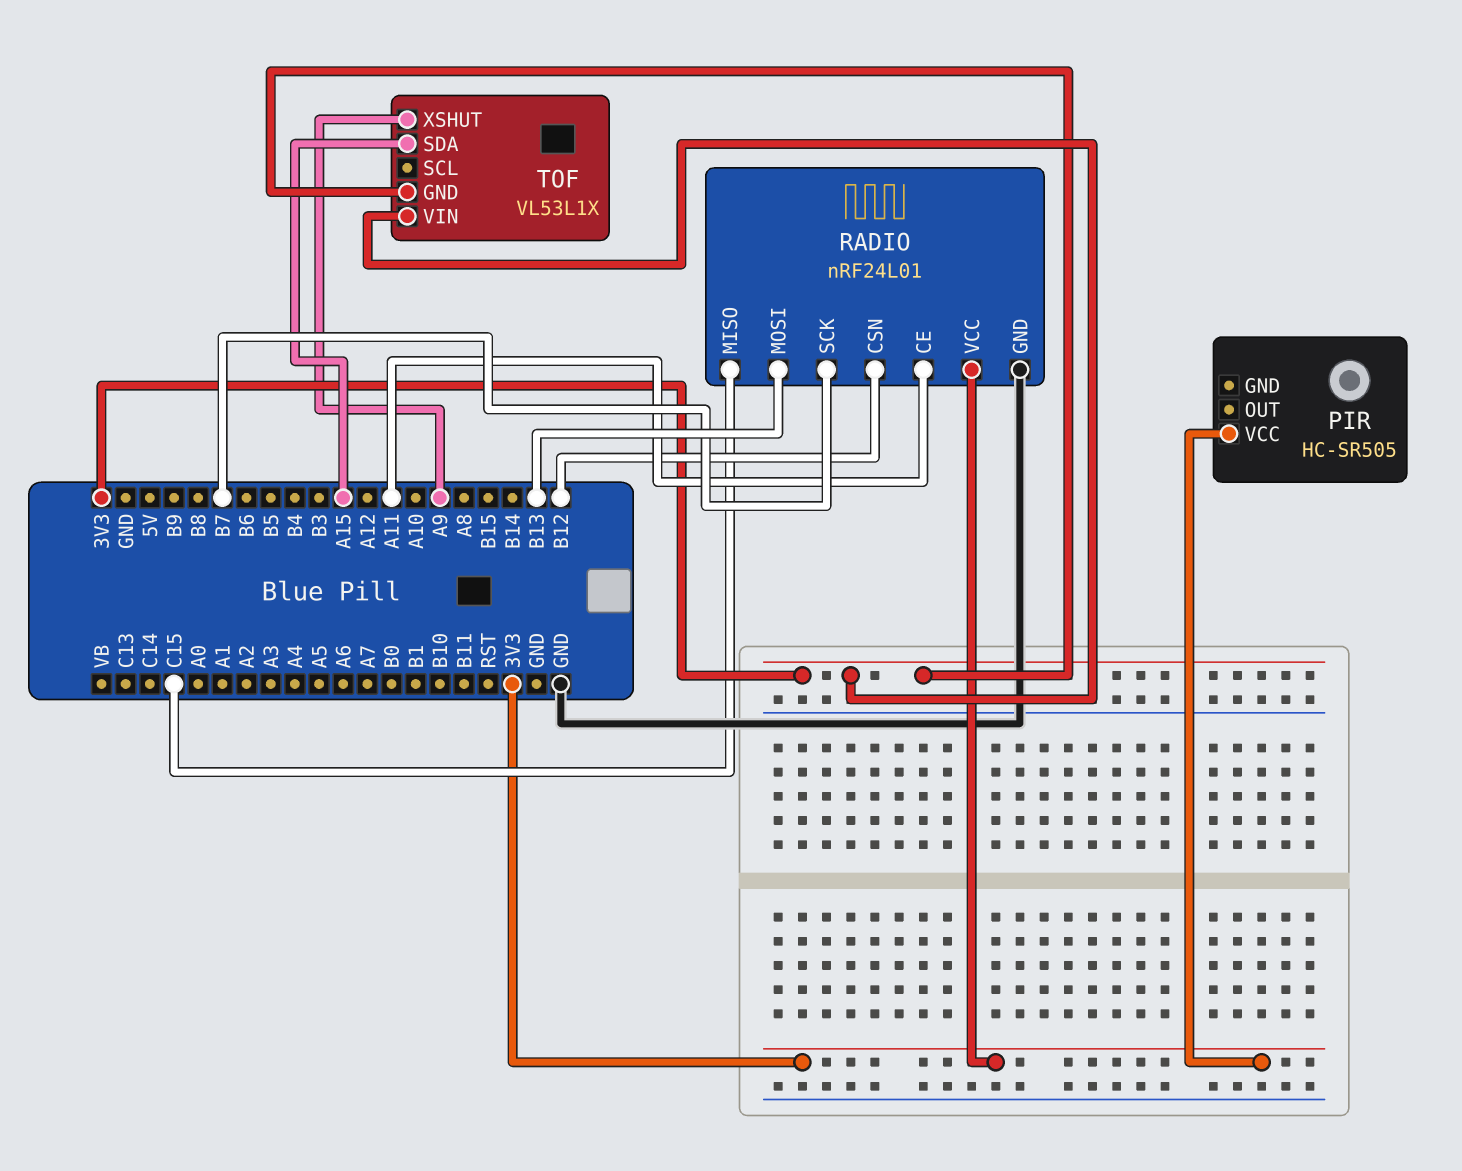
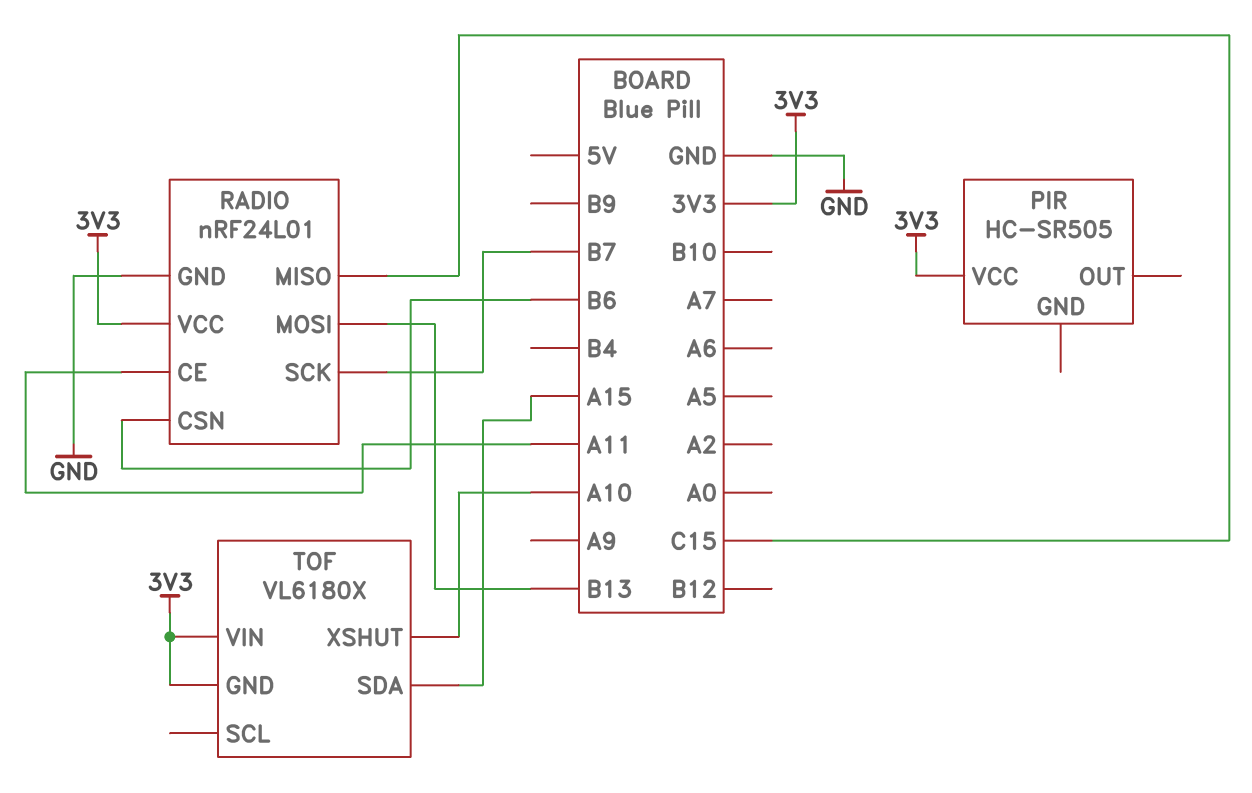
RADIO pin CSN: B12 -> B6
TOF: VL53L1X -> VL6180X
TOF pin XSHUT: A9 -> A10

